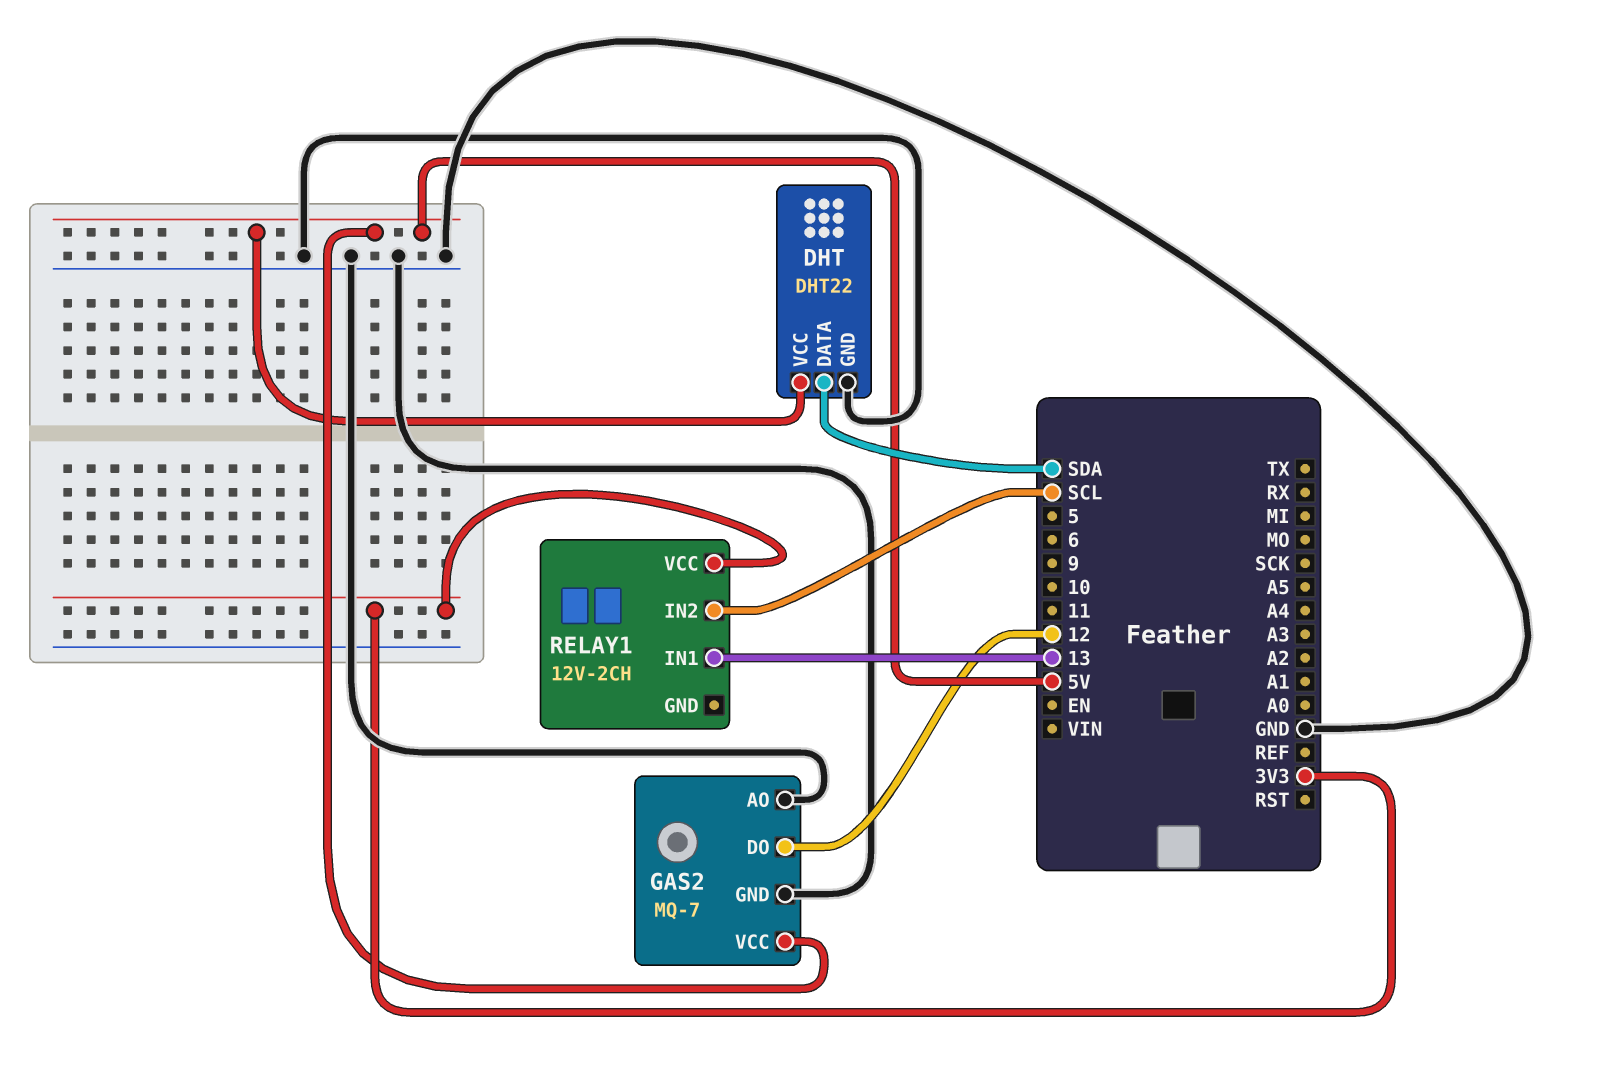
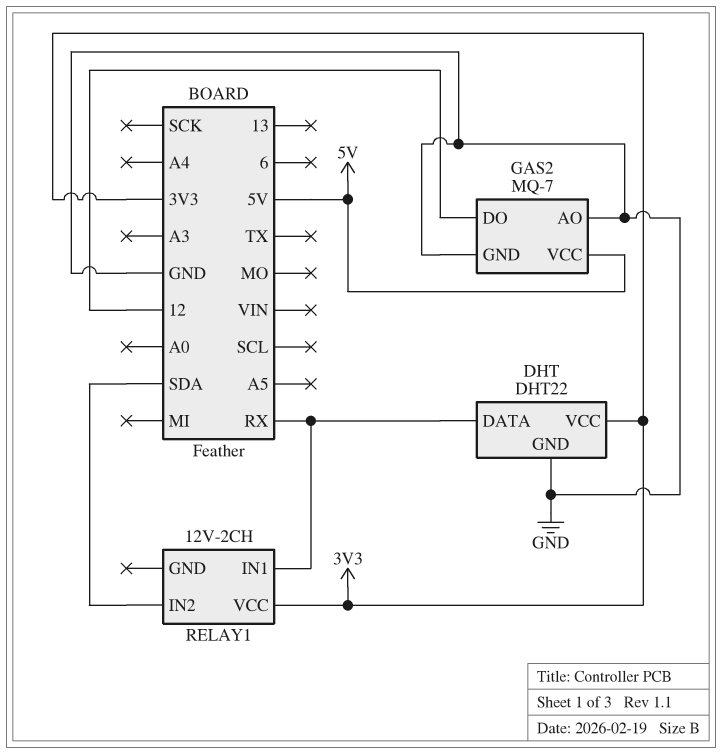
DHT pin DATA: SDA -> RX
DHT pin VCC: 5V -> 3V3
RELAY1 pin IN1: 13 -> RX
RELAY1 pin IN2: SCL -> SDA

